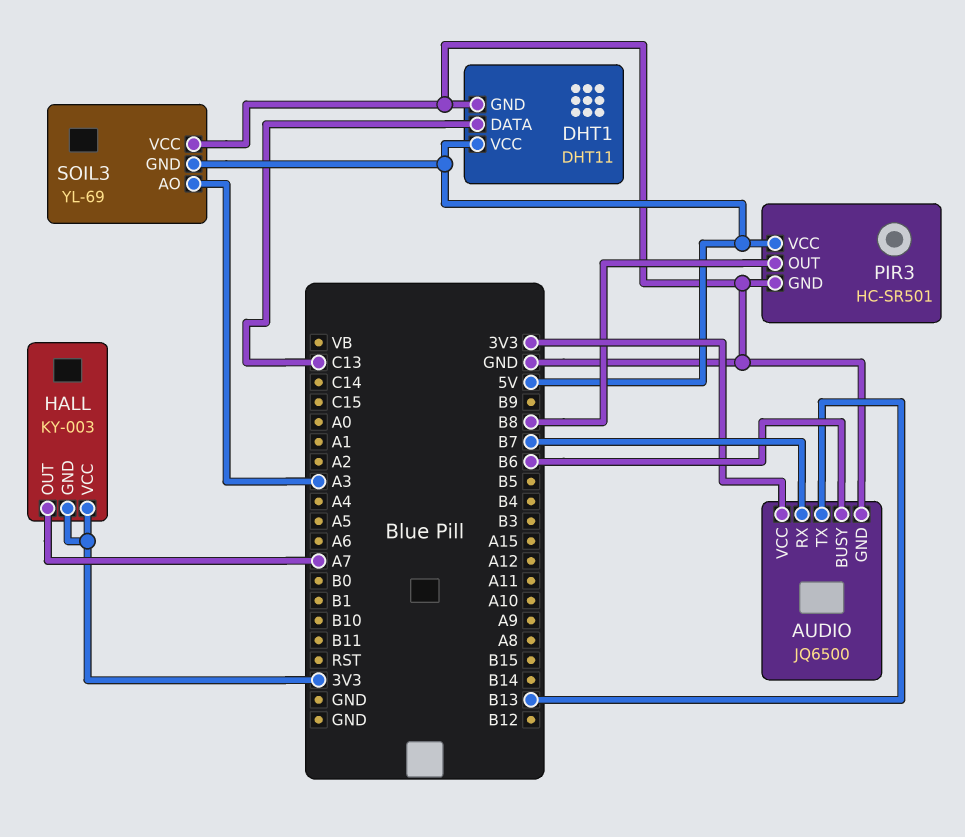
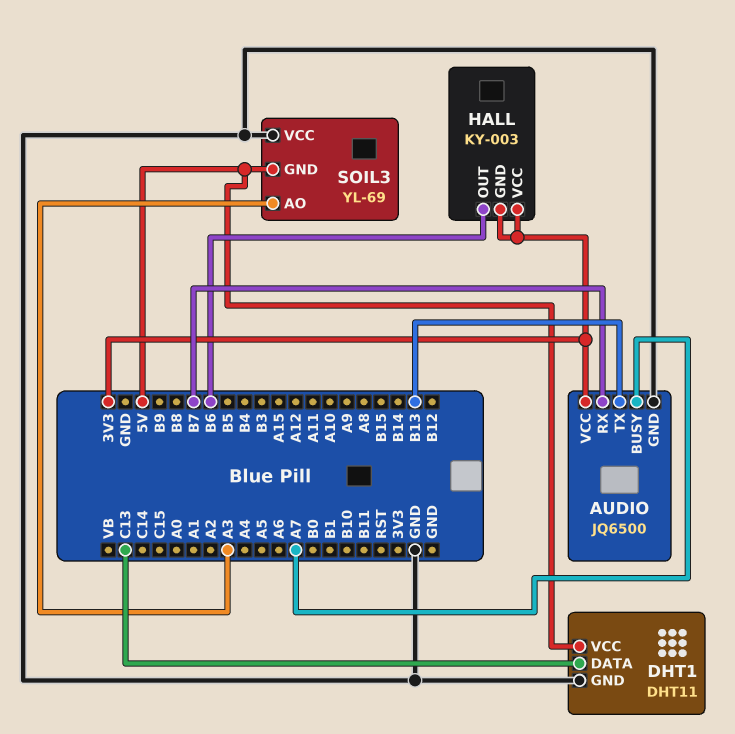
AUDIO pin BUSY: B6 -> A7
HALL pin OUT: A7 -> B6
PIR3: HC-SR501 -> none
PIR3 pin GND: GND -> none
PIR3 pin OUT: B8 -> none
PIR3 pin VCC: 5V -> none

